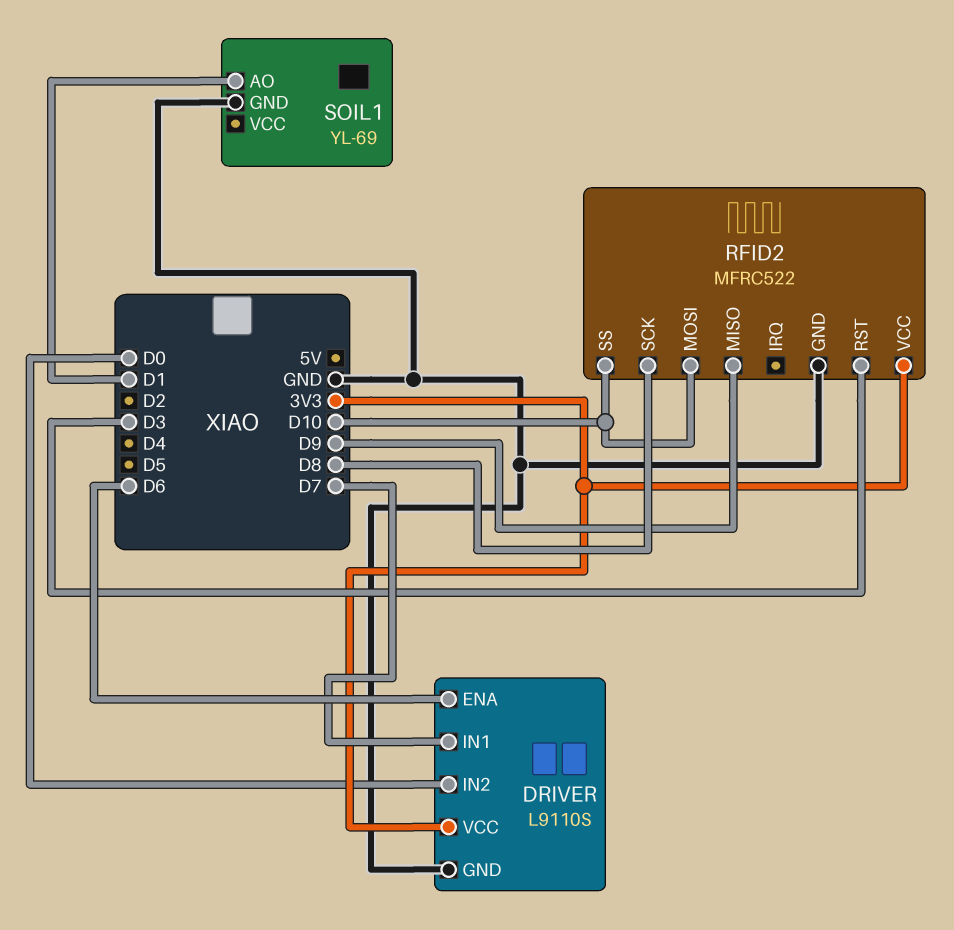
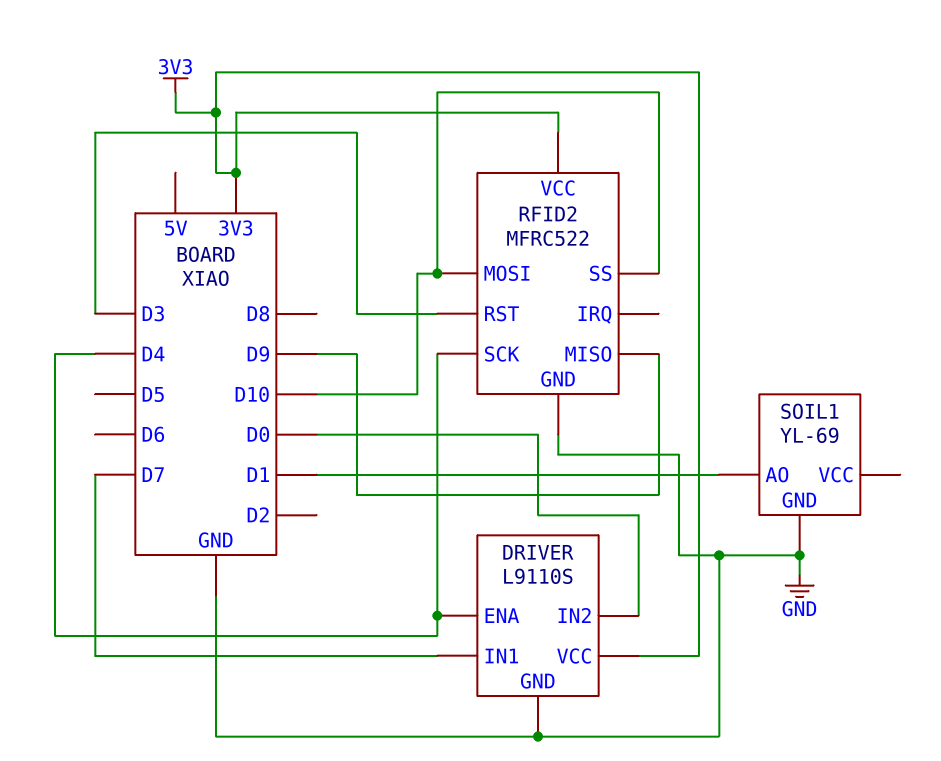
DRIVER pin ENA: D6 -> D4
RFID2 pin SCK: D8 -> D4

